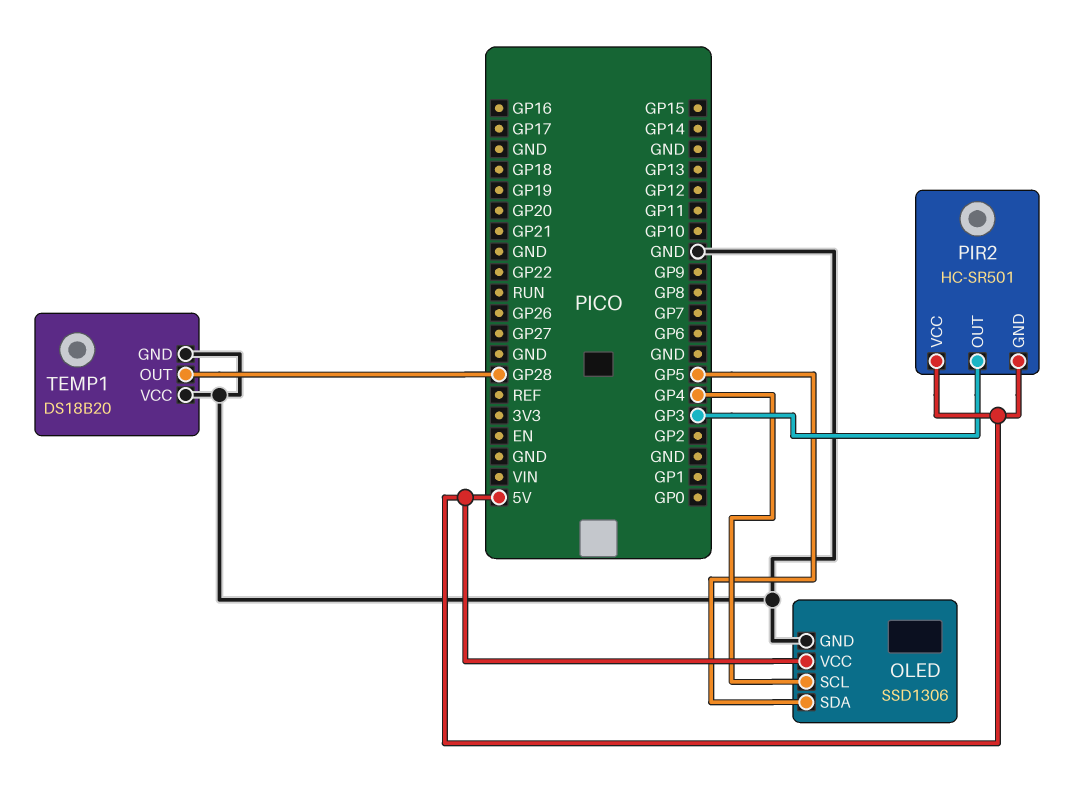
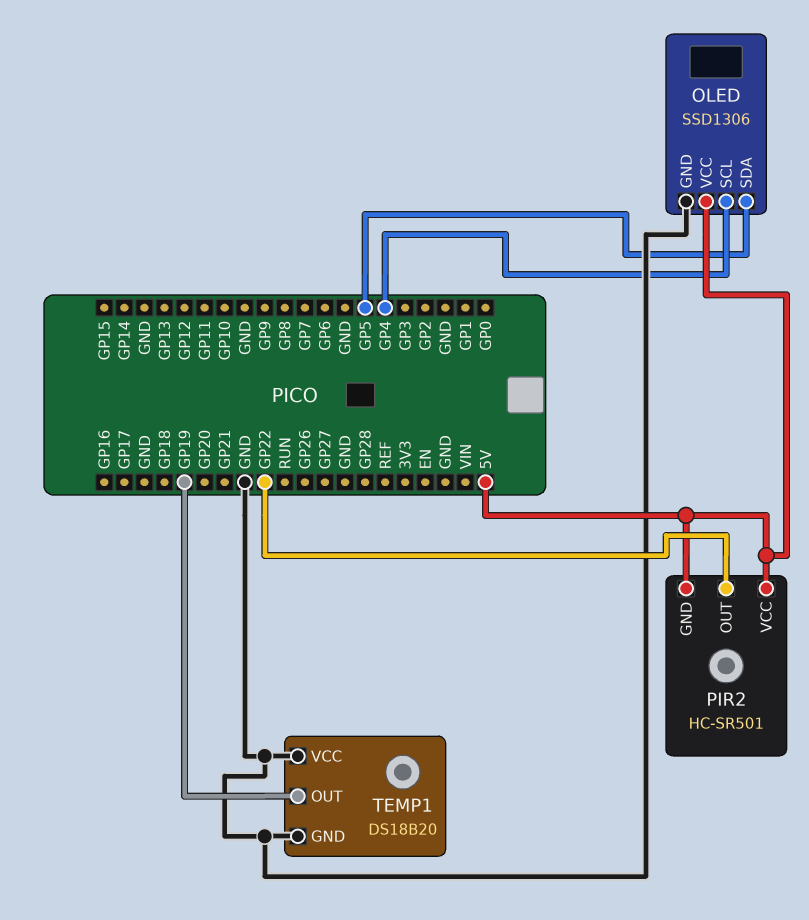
PIR2 pin OUT: GP3 -> GP22
TEMP1 pin OUT: GP28 -> GP19

